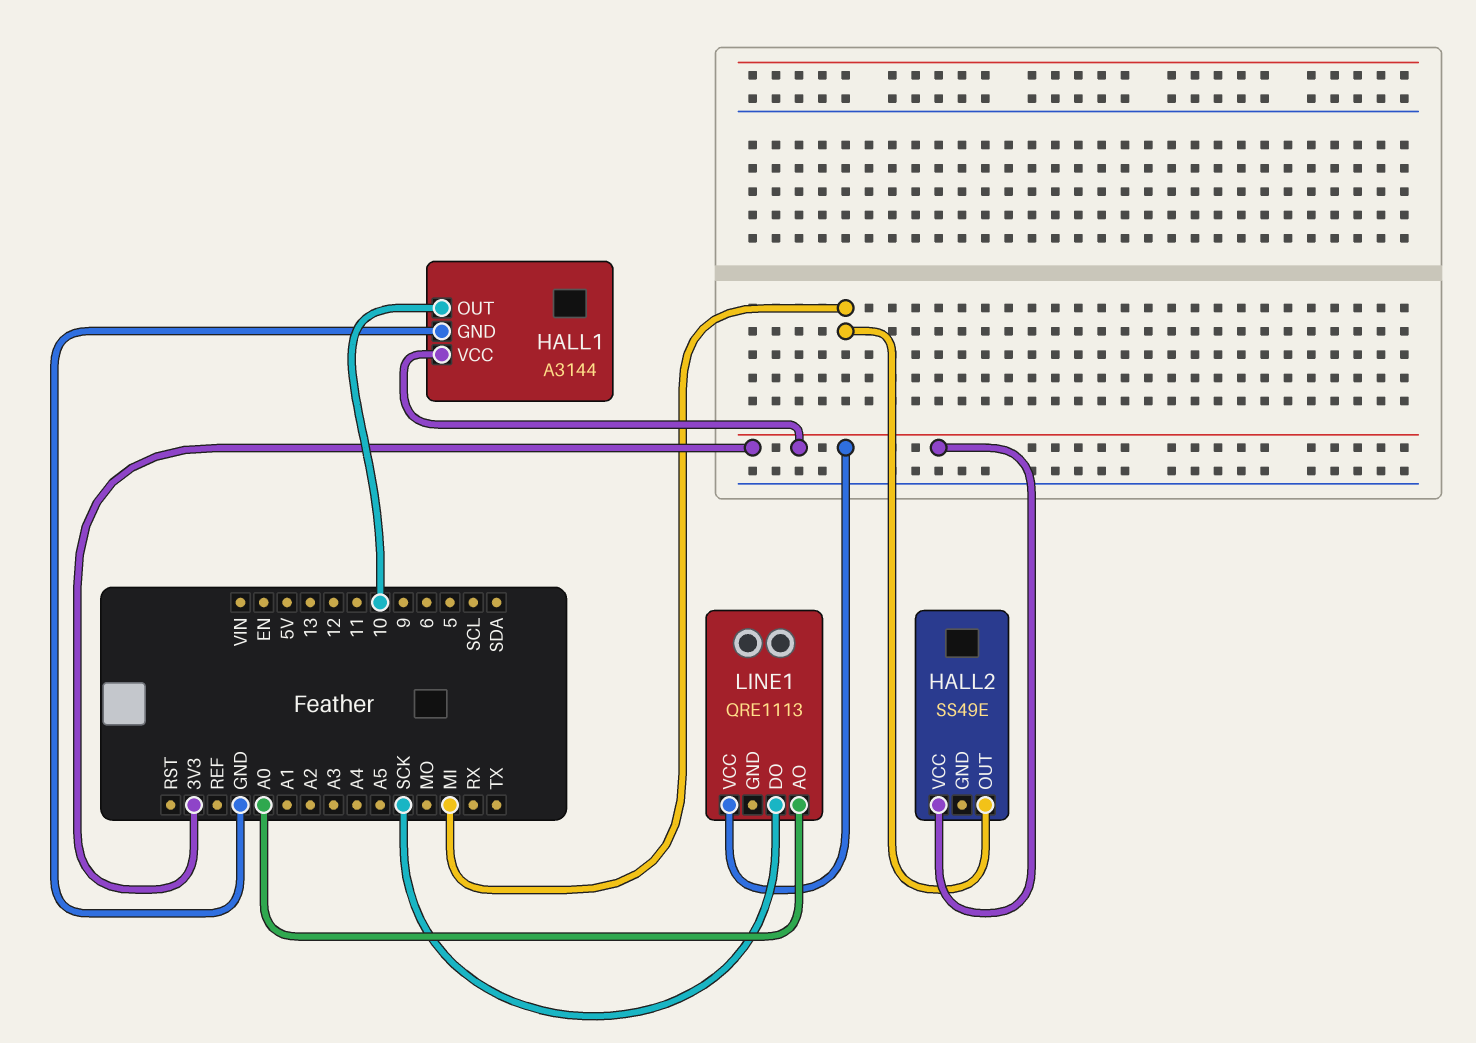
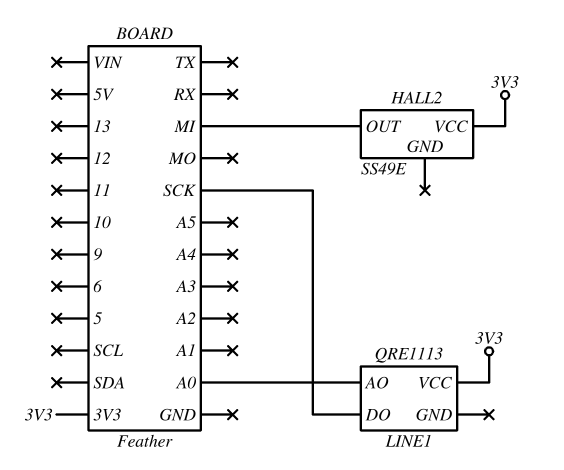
HALL1: A3144 -> none
HALL1 pin GND: GND -> none
HALL1 pin OUT: 10 -> none
HALL1 pin VCC: 3V3 -> none

